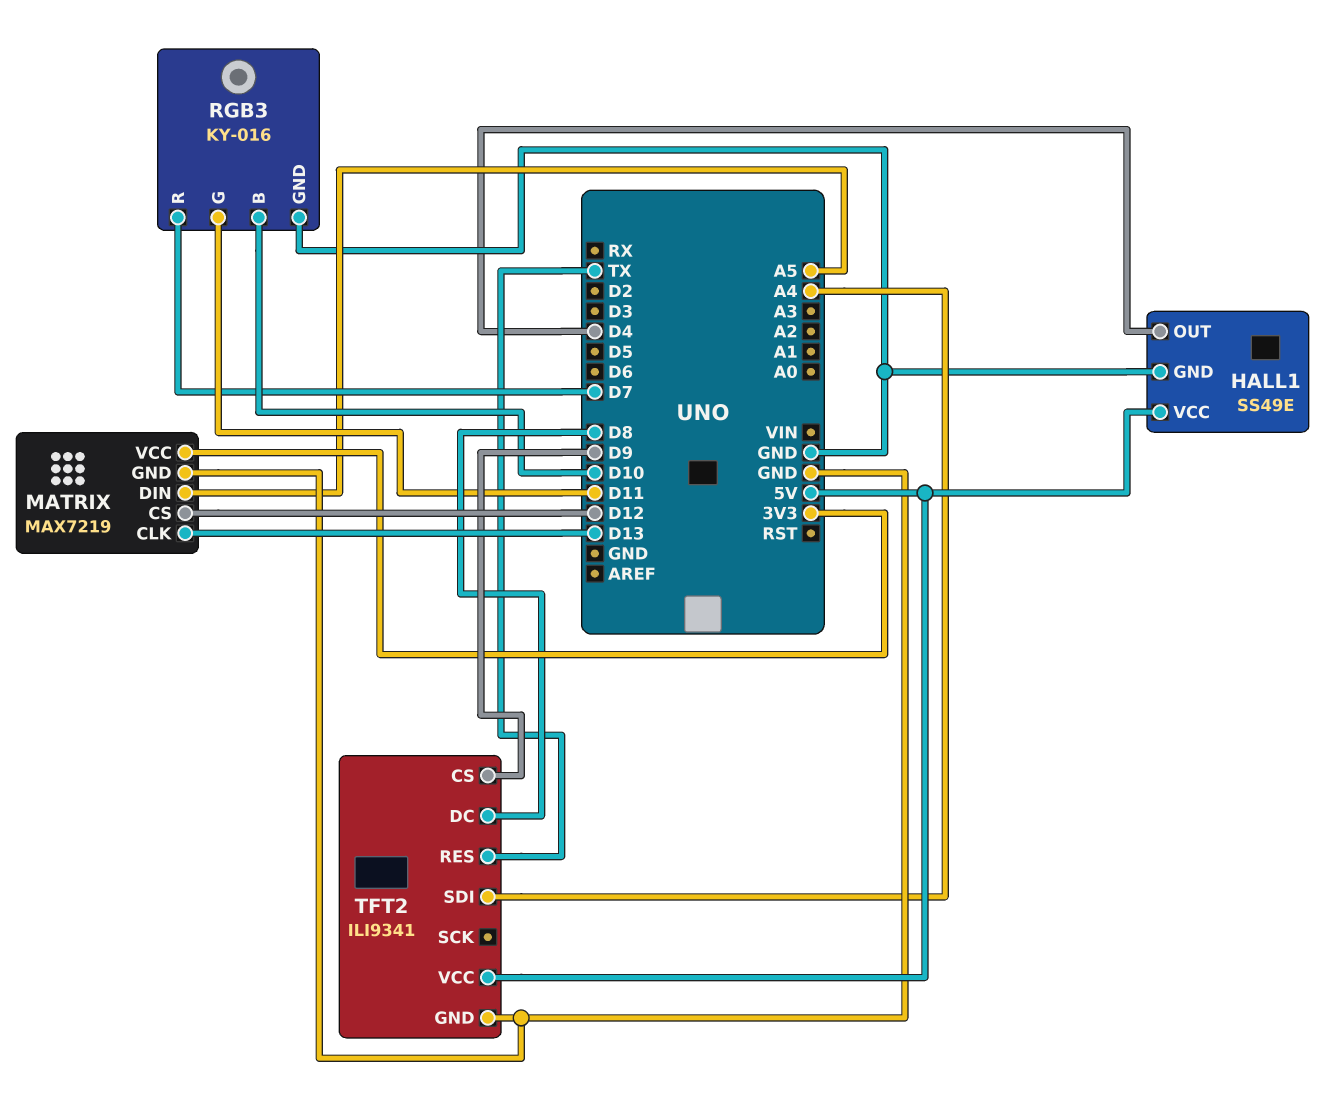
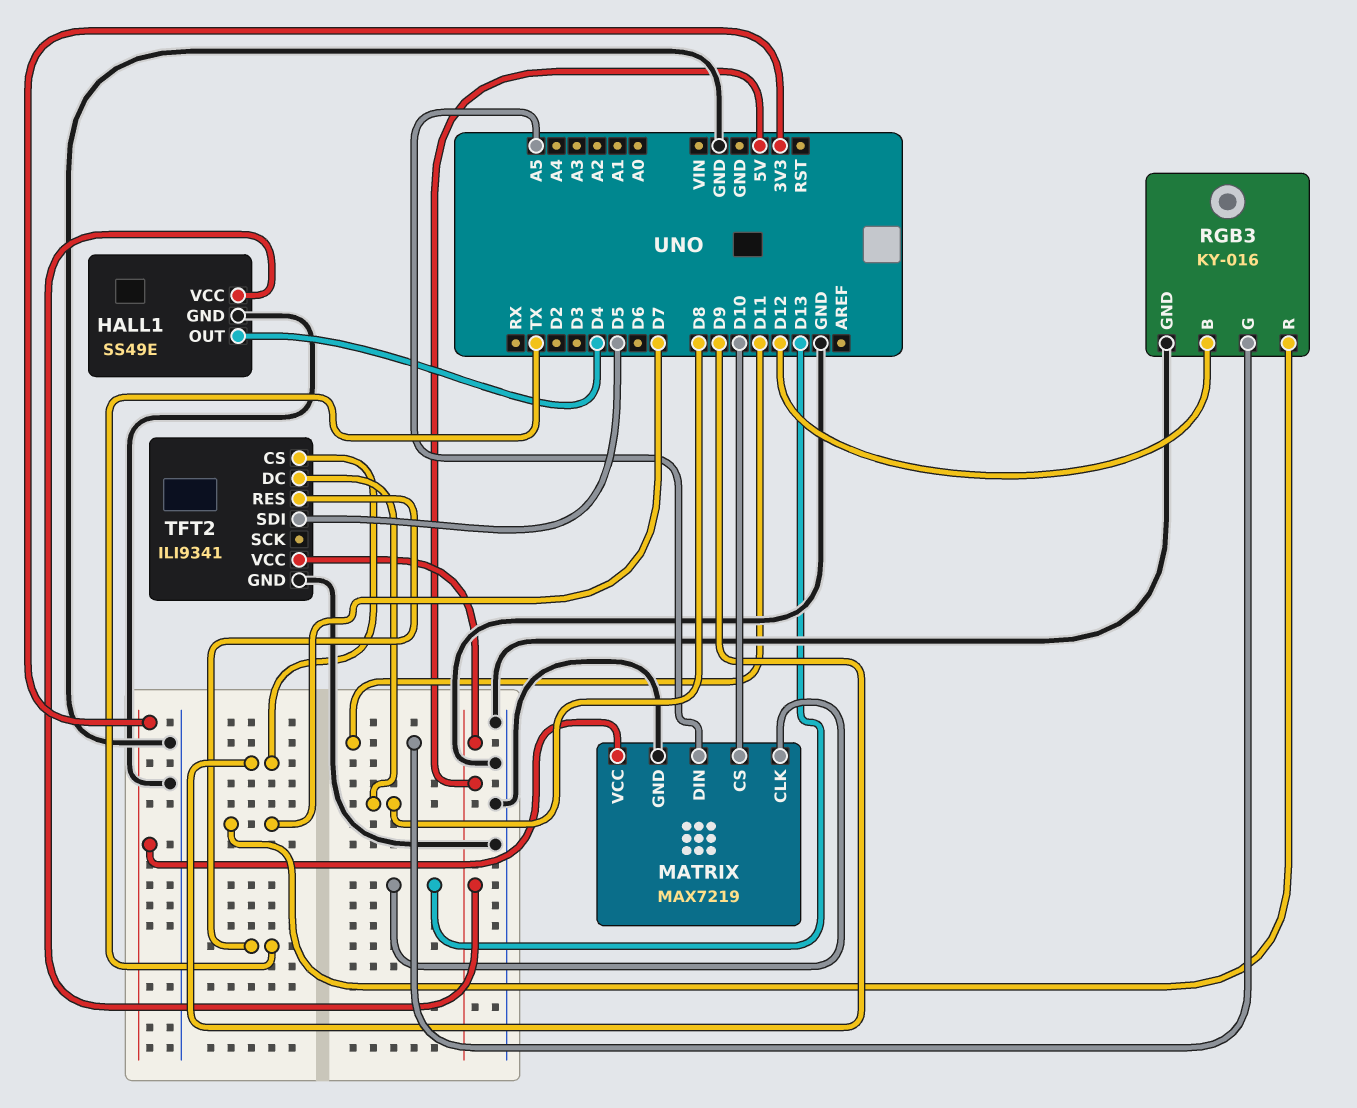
MATRIX pin CS: D12 -> D10
RGB3 pin B: D10 -> D12
TFT2 pin SDI: A4 -> D5

